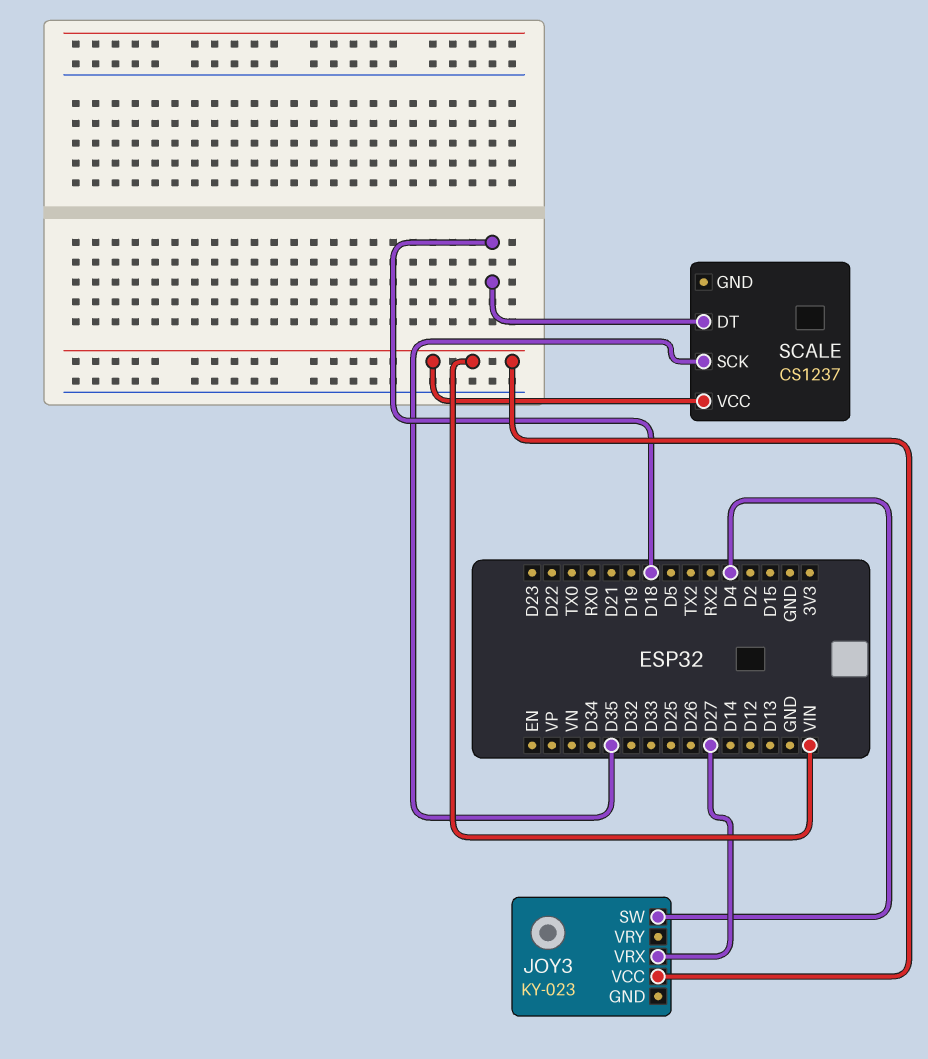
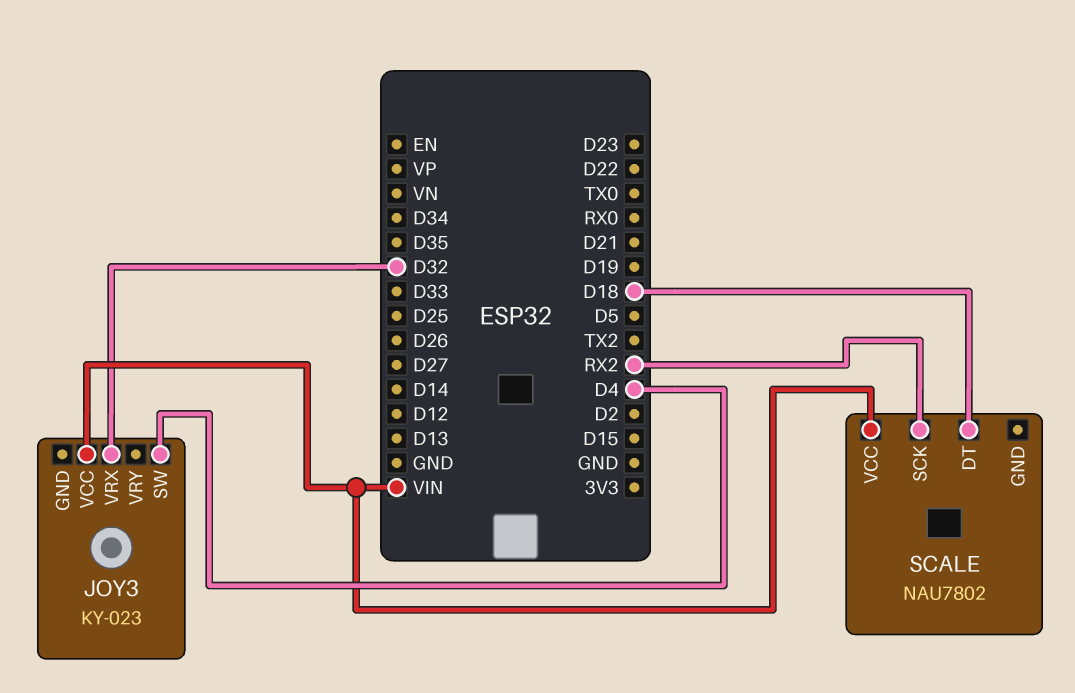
JOY3 pin VRX: D27 -> D32
SCALE: CS1237 -> NAU7802
SCALE pin SCK: D35 -> RX2

